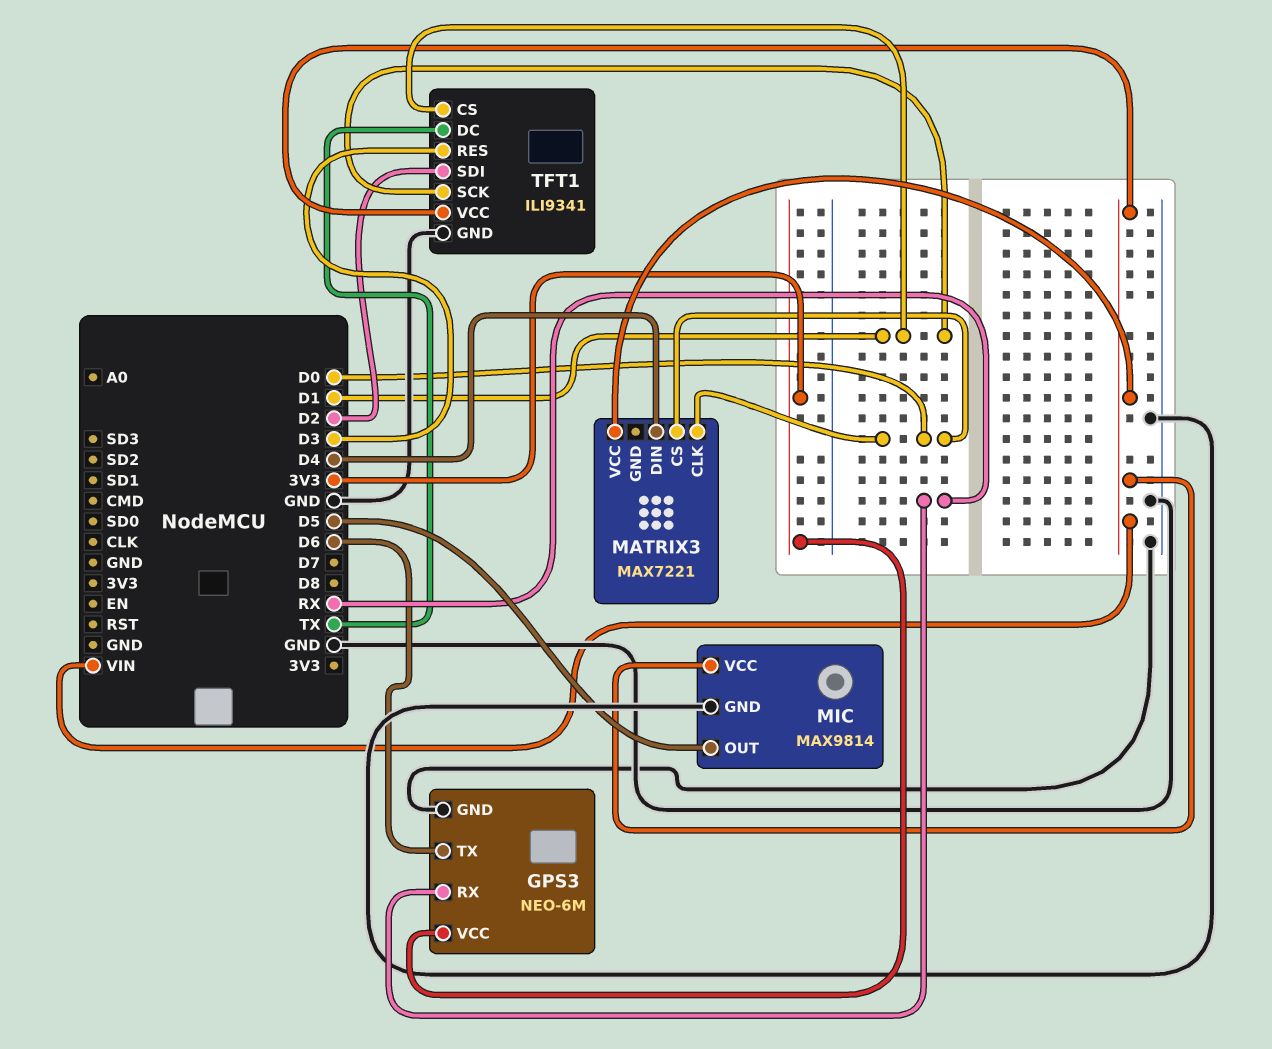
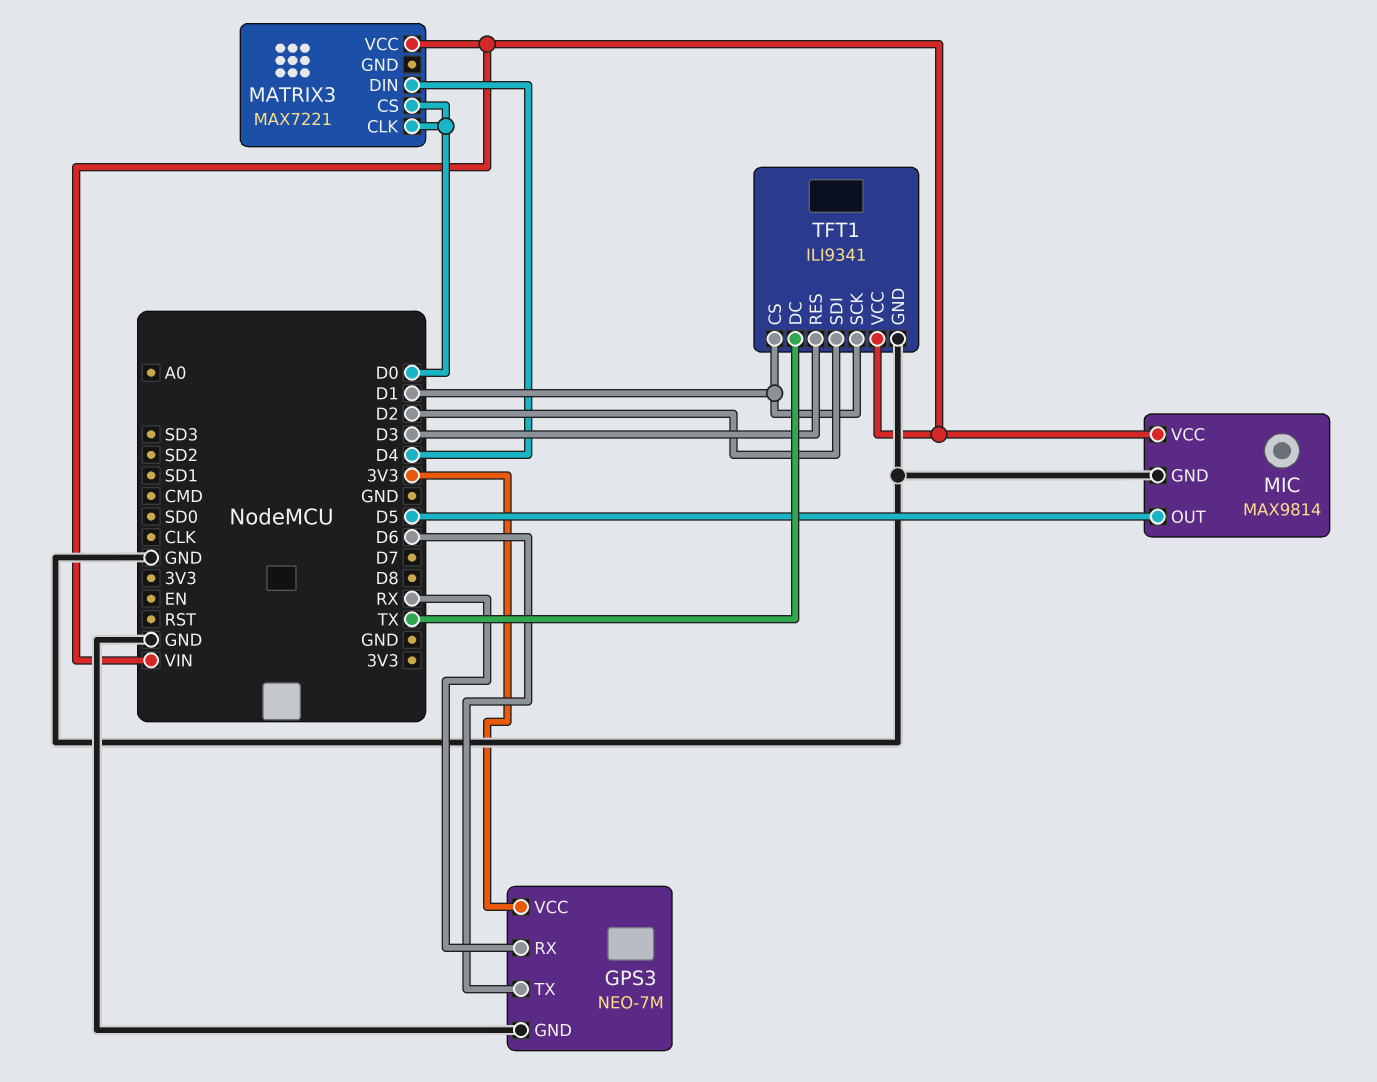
GPS3: NEO-6M -> NEO-7M

